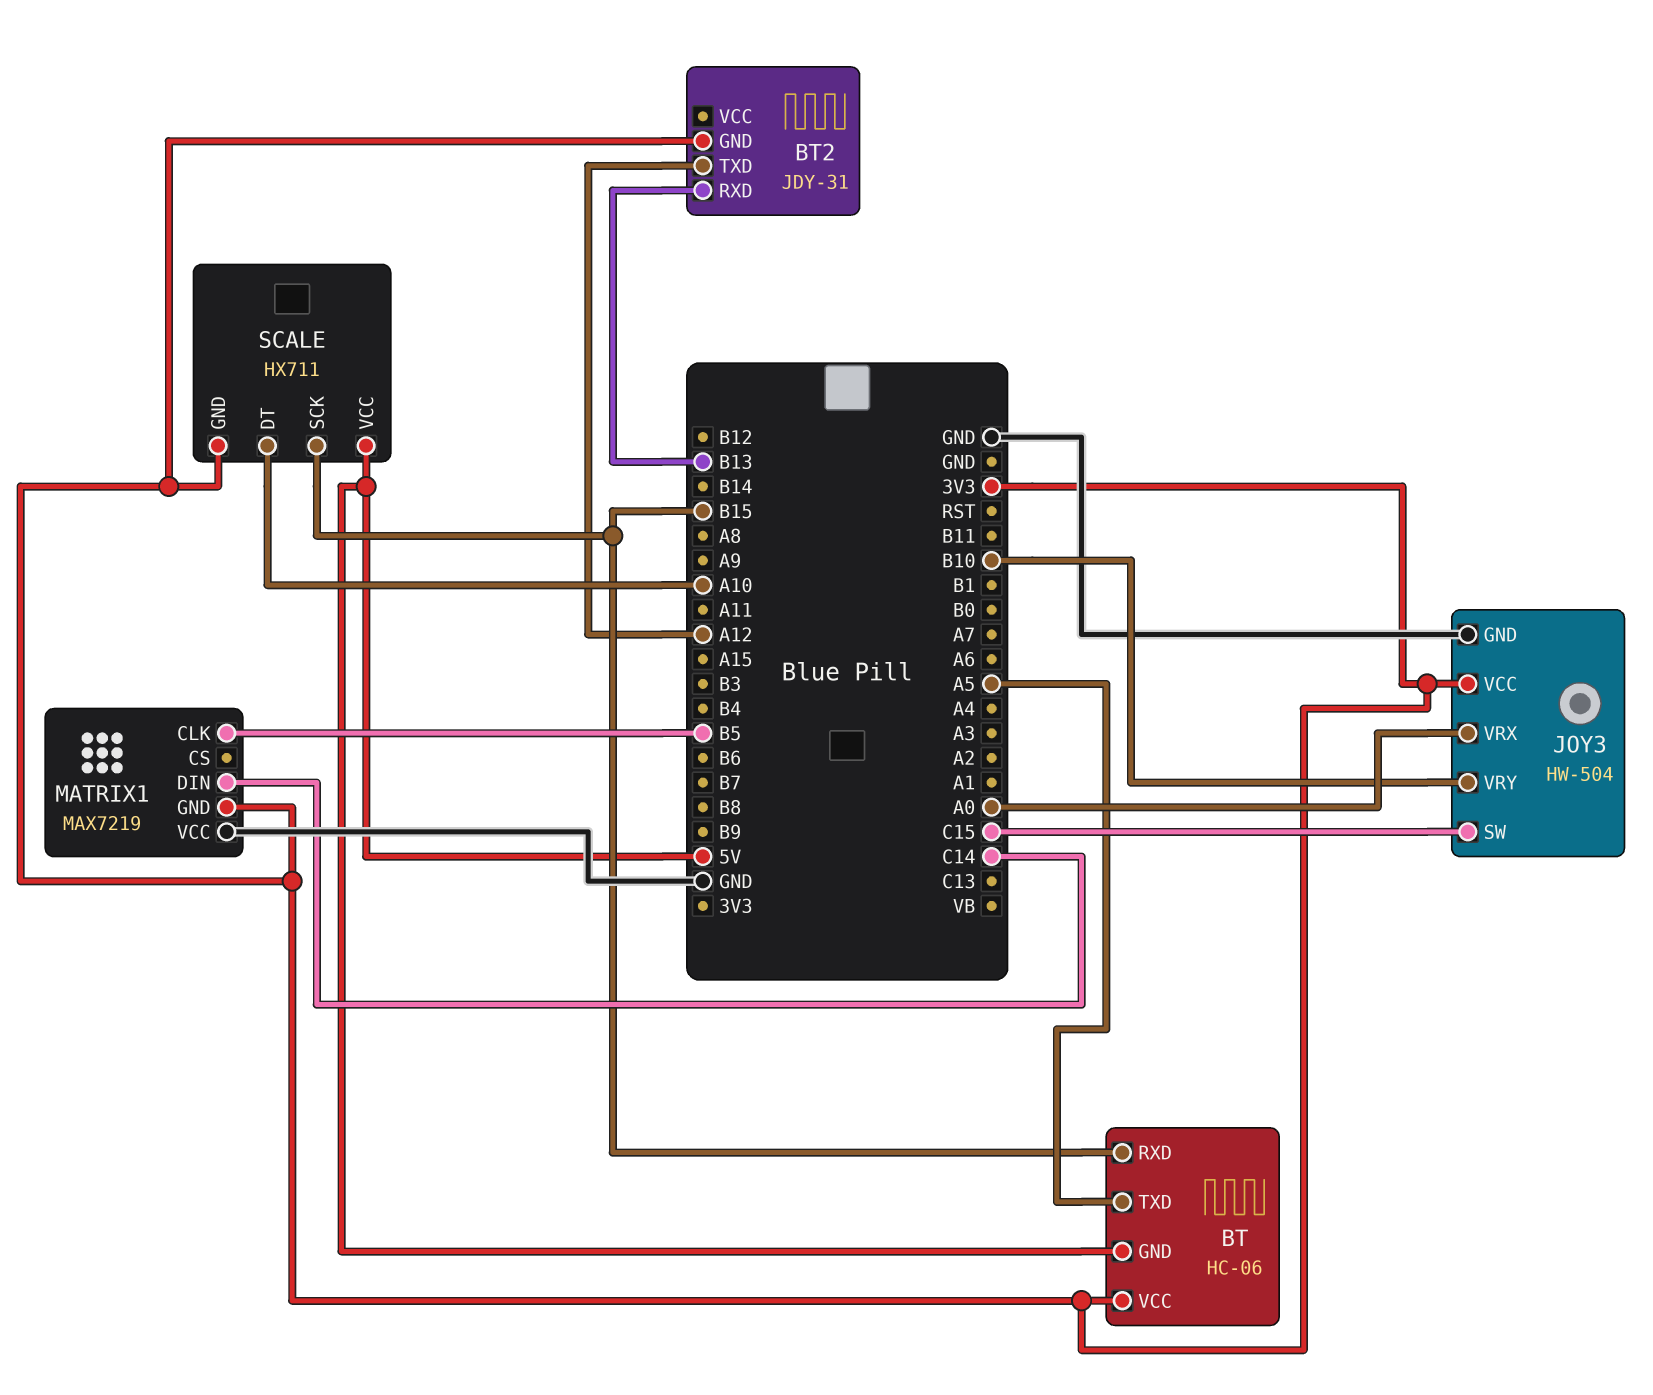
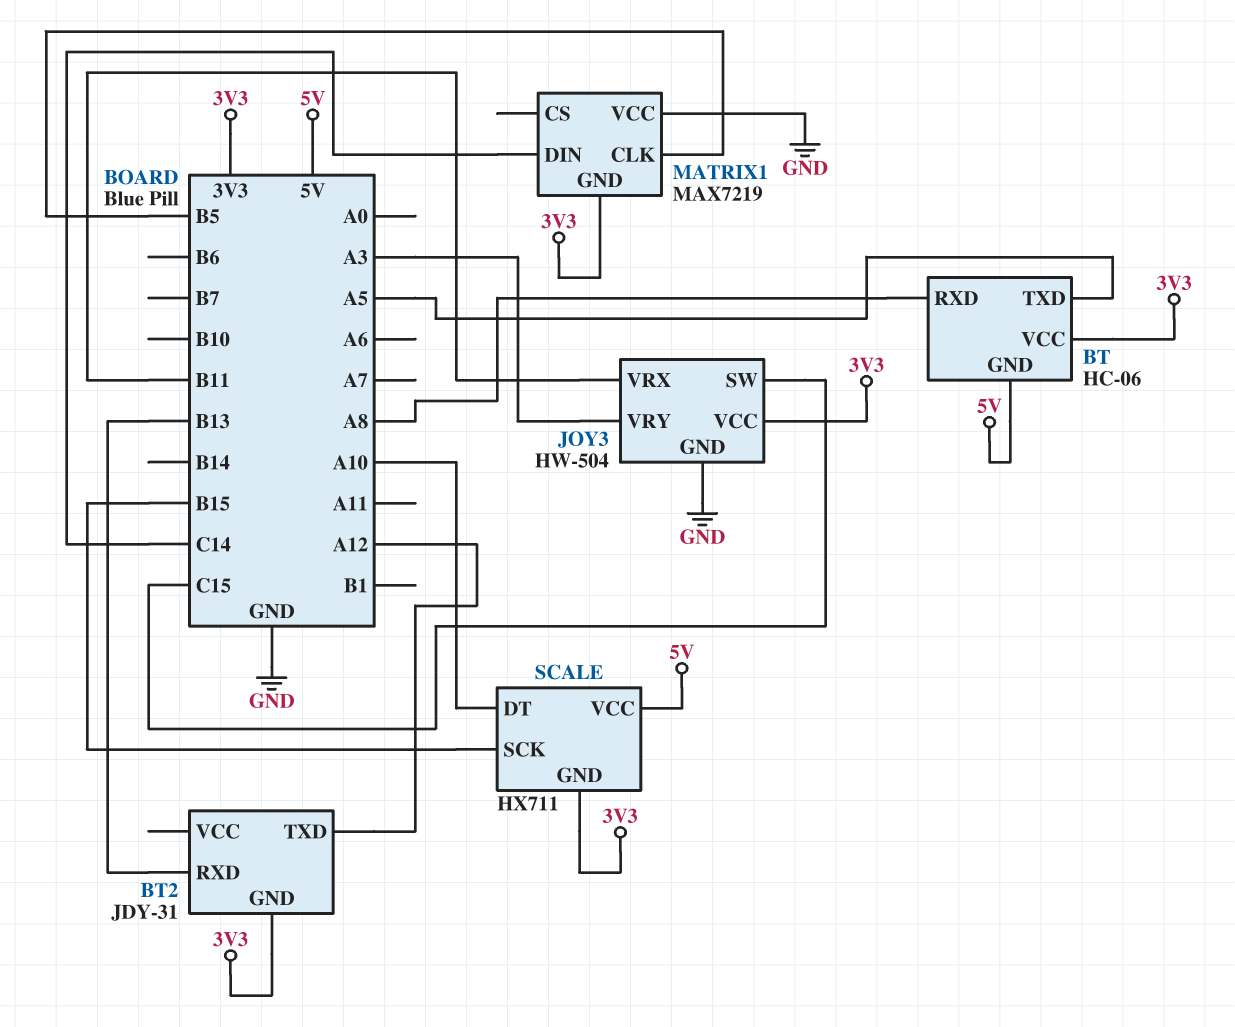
BT pin RXD: B15 -> A8
JOY3 pin VRX: A0 -> B11
JOY3 pin VRY: B10 -> A3

